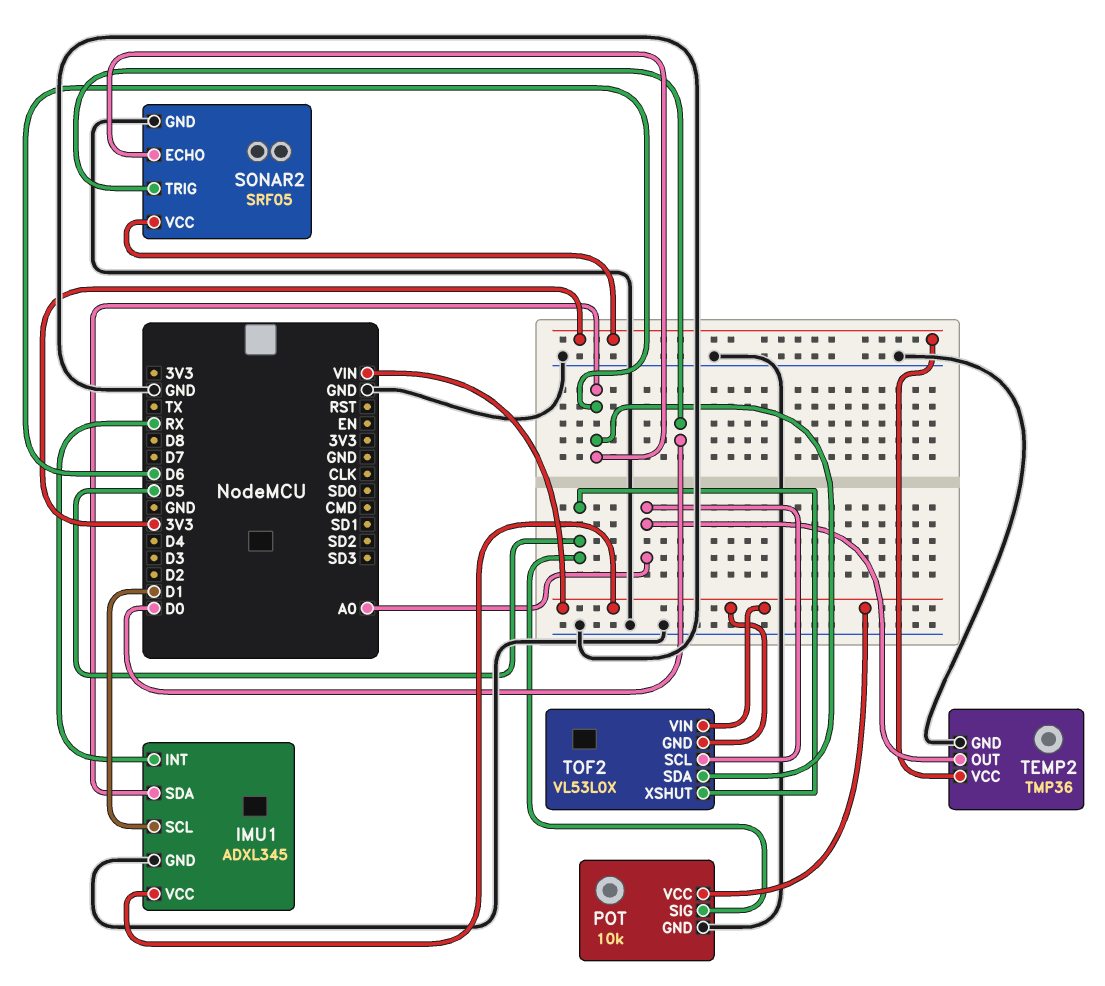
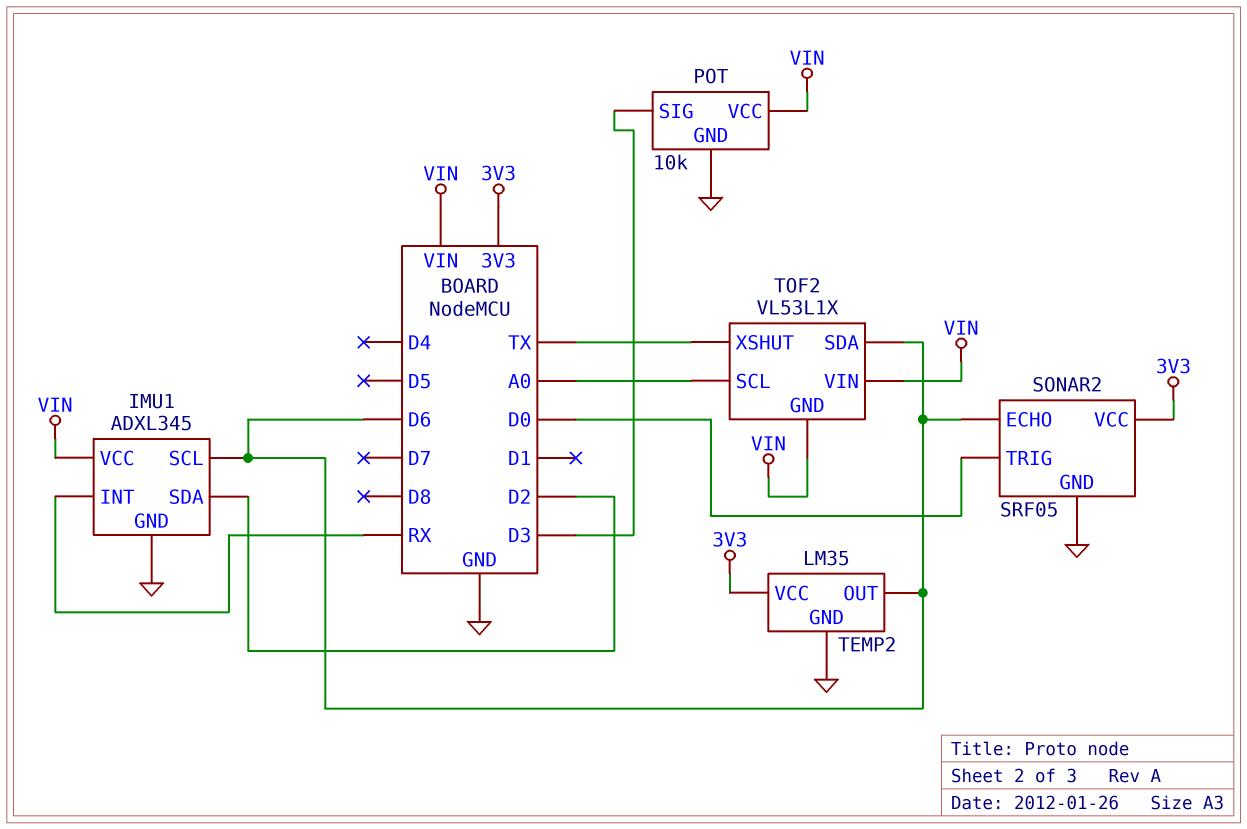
IMU1 pin SCL: D1 -> D6
IMU1 pin SDA: D6 -> D2
POT pin SIG: D5 -> D3
TEMP2: TMP36 -> LM35
TEMP2 pin OUT: A0 -> D6
TOF2: VL53L0X -> VL53L1X
TOF2 pin XSHUT: D5 -> TX

